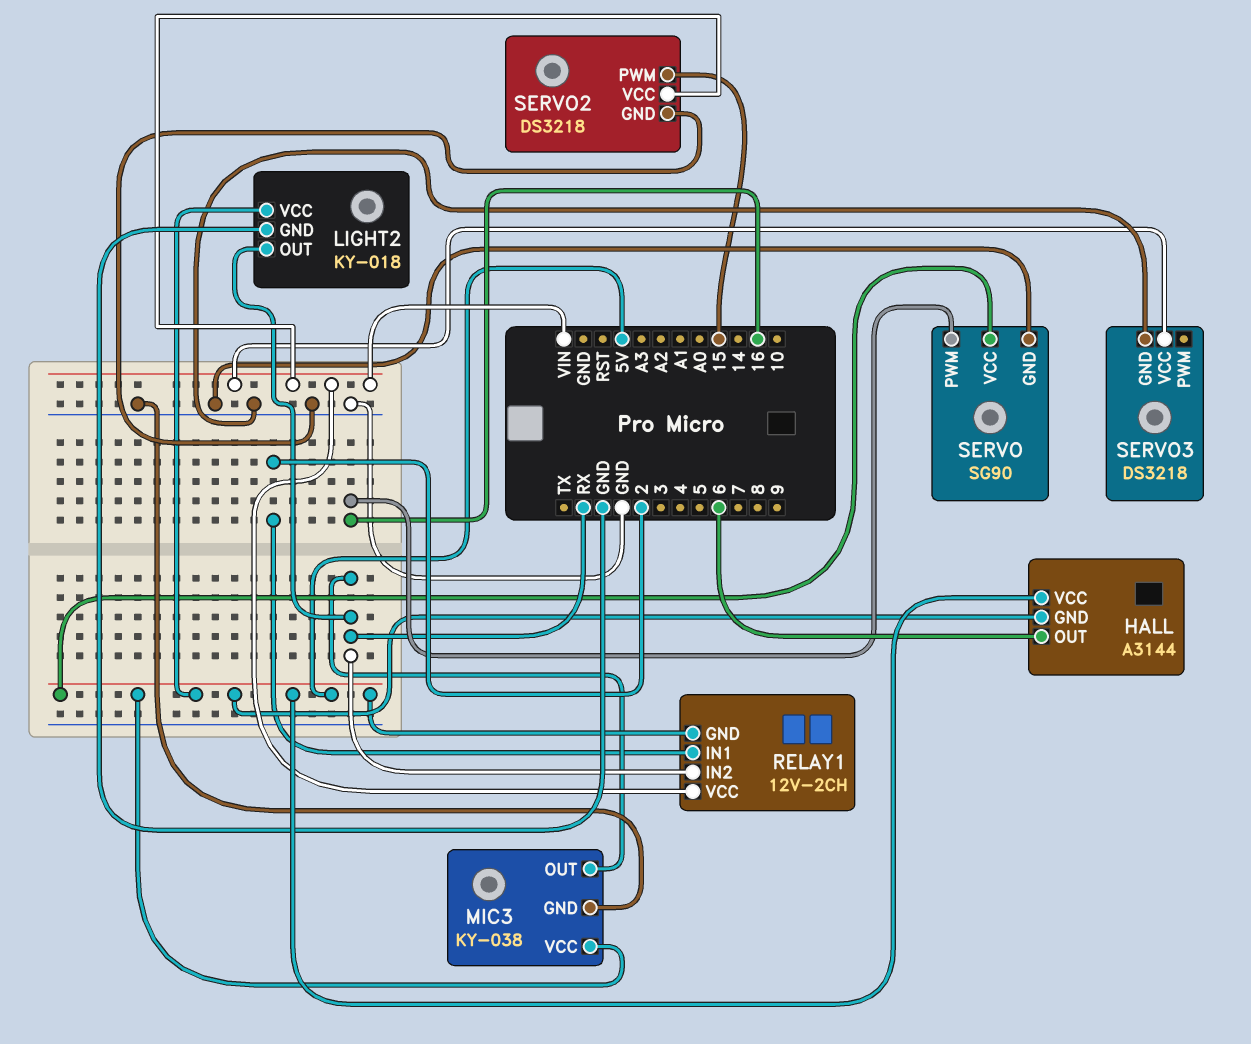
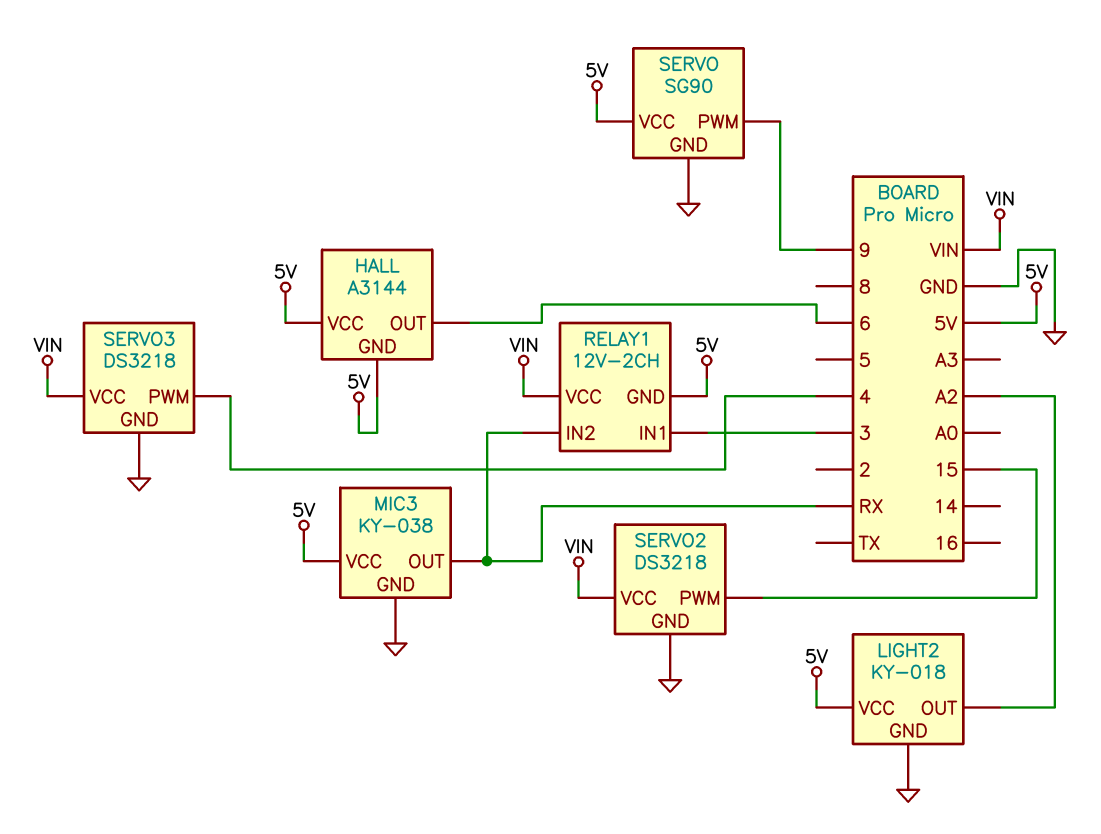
LIGHT2 pin OUT: RX -> A2
RELAY1 pin IN1: 2 -> 3
SERVO pin PWM: 16 -> 9
SERVO3 pin PWM: none -> 4

